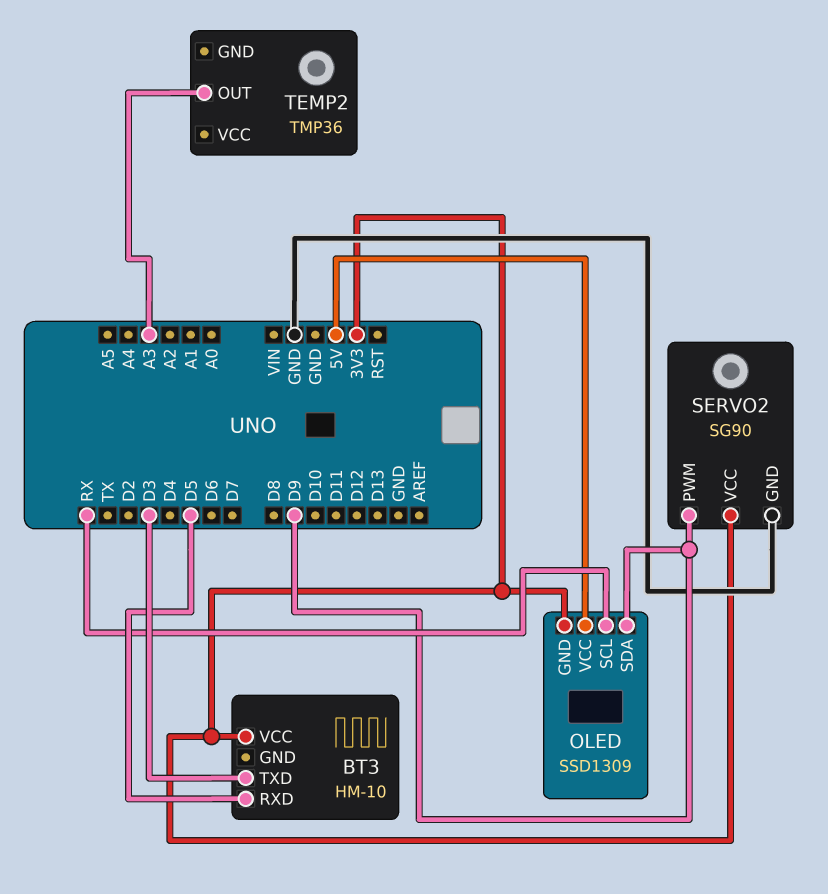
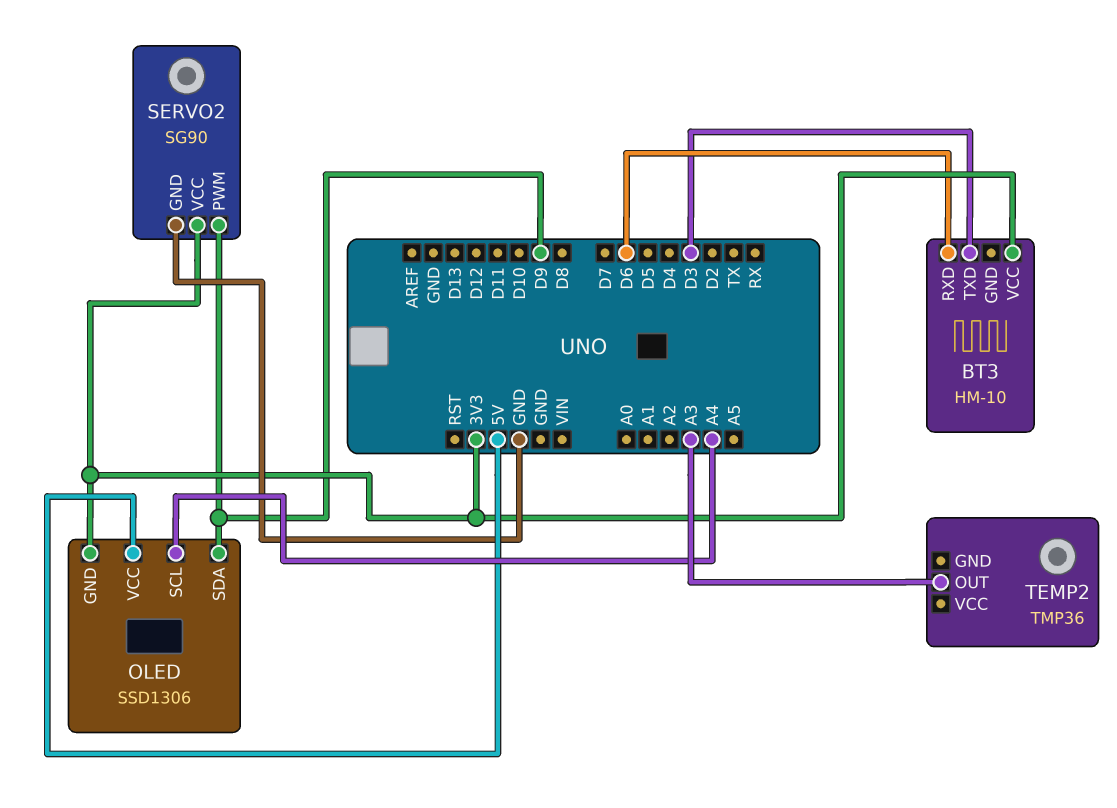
BT3 pin RXD: D5 -> D6
OLED: SSD1309 -> SSD1306
OLED pin SCL: RX -> A4

